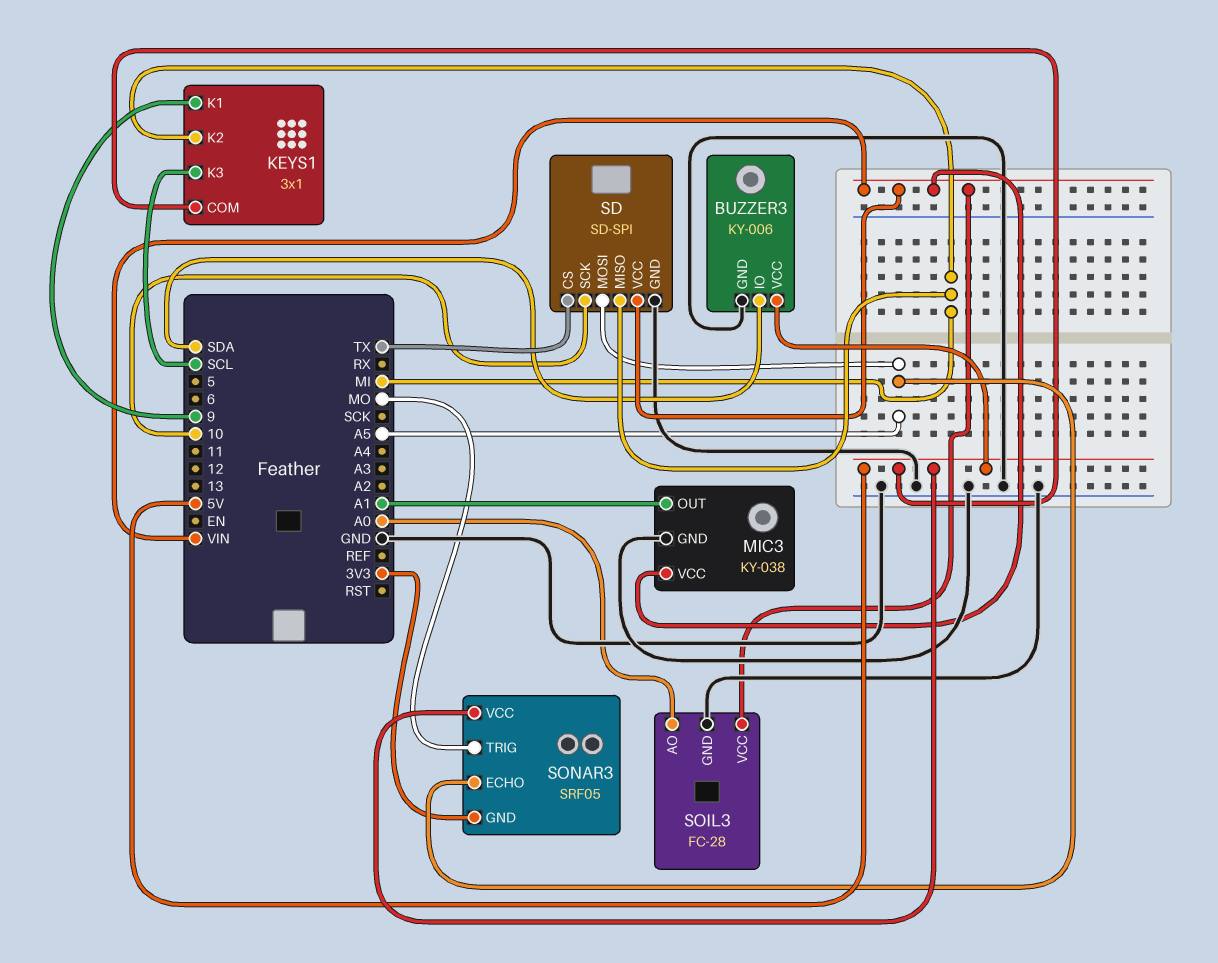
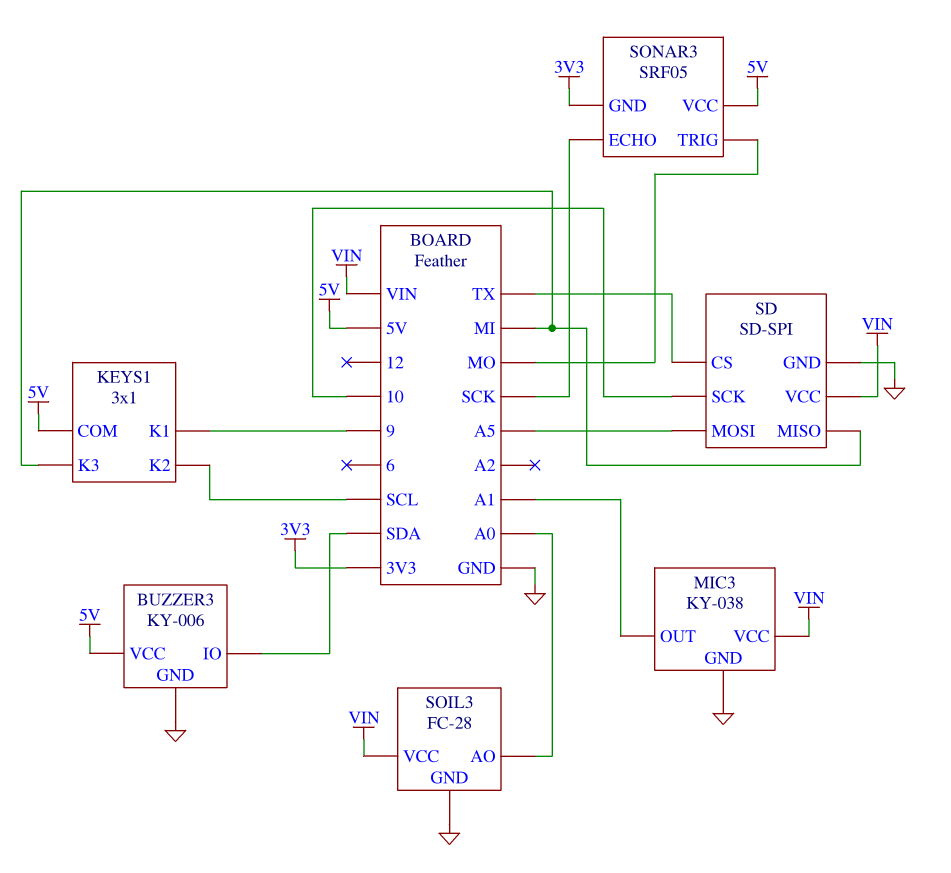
KEYS1 pin K2: MI -> SCL
KEYS1 pin K3: SCL -> MI
SONAR3 pin ECHO: A5 -> SCK

